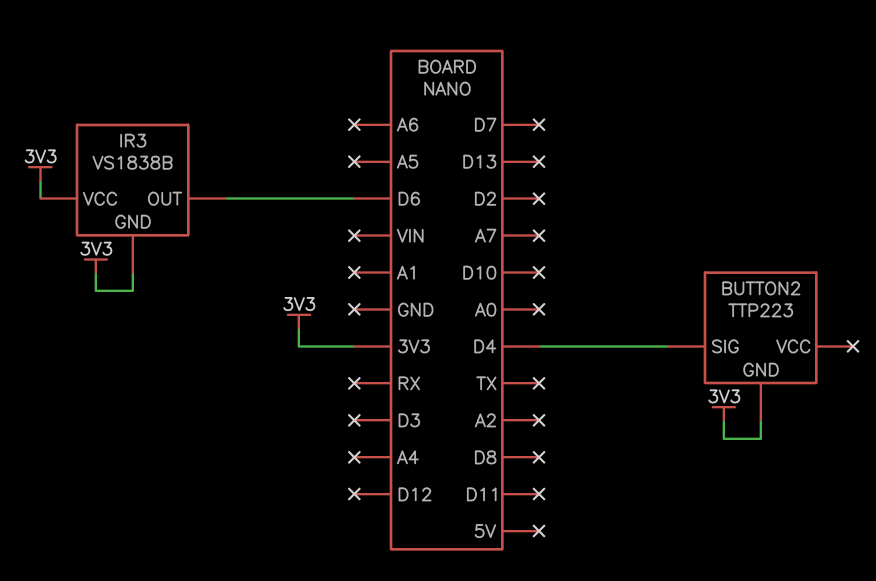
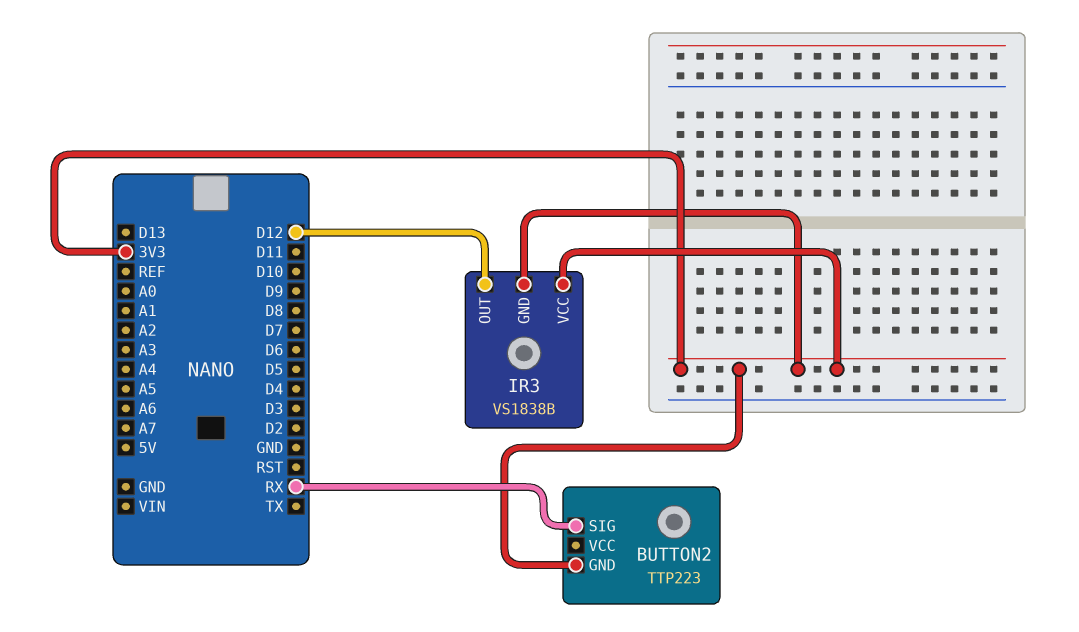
BUTTON2 pin SIG: D4 -> RX
IR3 pin OUT: D6 -> D12

